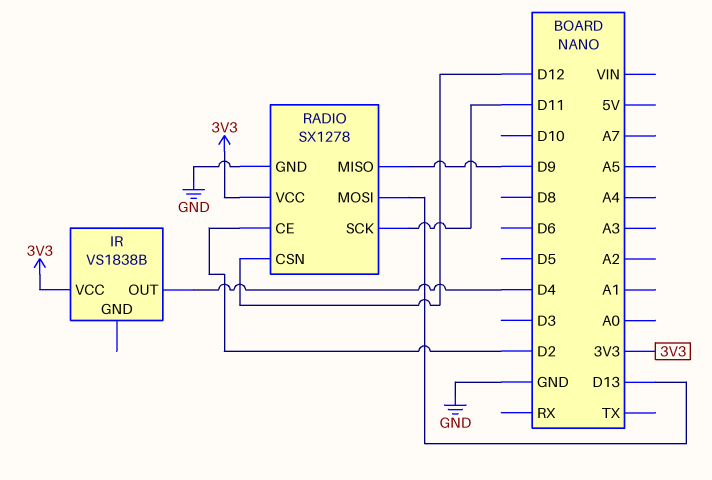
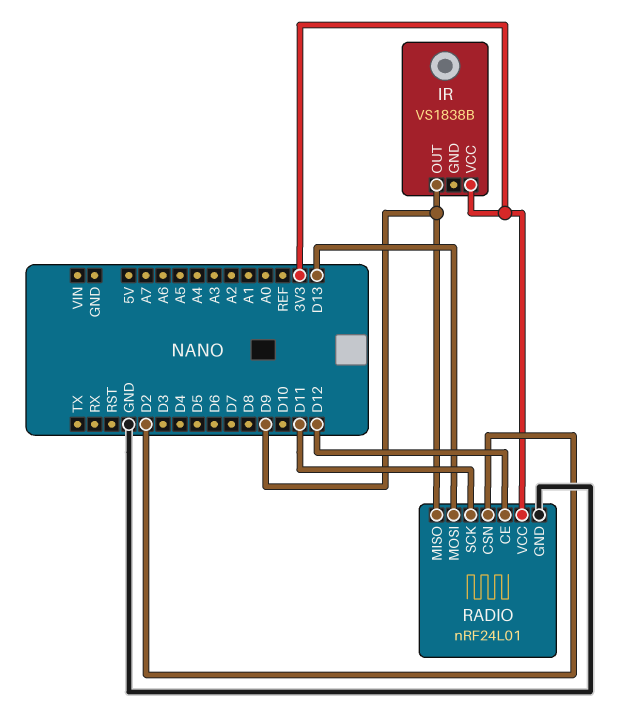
IR pin OUT: D4 -> D9
RADIO: SX1278 -> nRF24L01
RADIO pin CE: D2 -> D12
RADIO pin CSN: D12 -> D2

